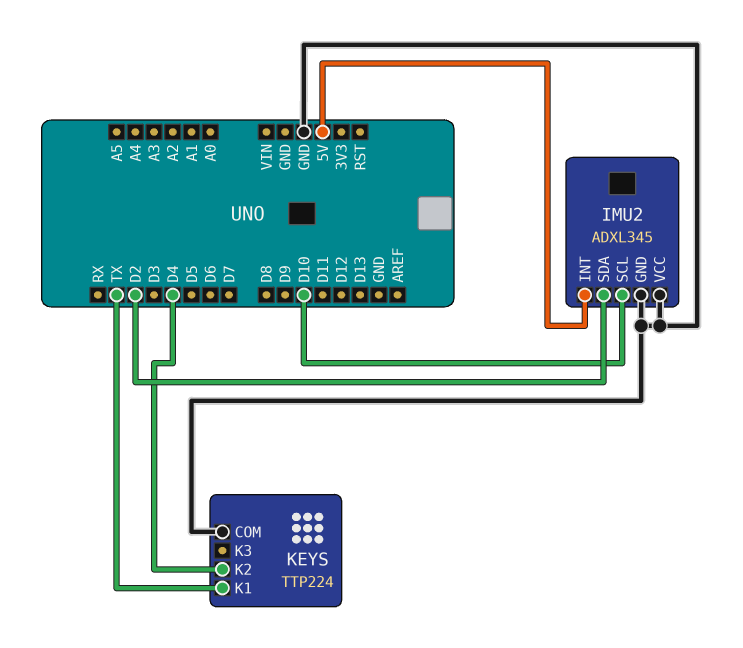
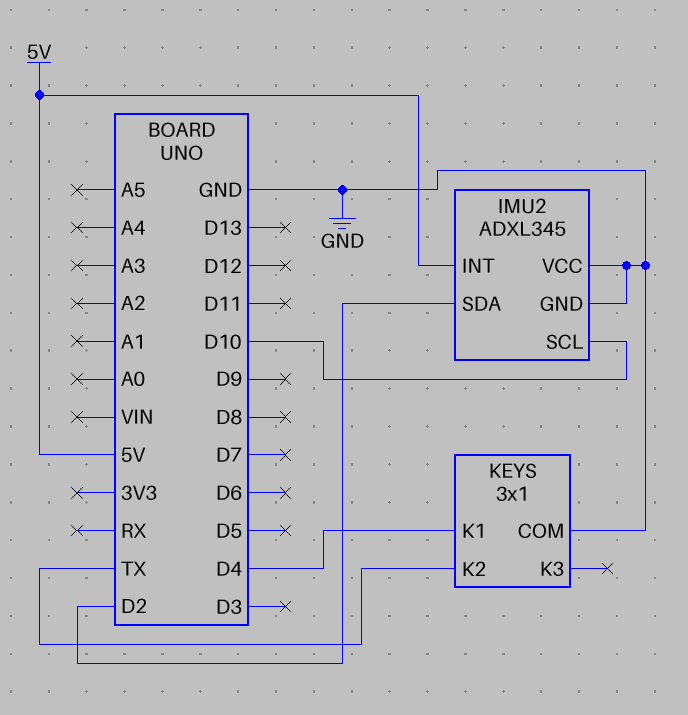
KEYS: TTP224 -> 3x1
KEYS pin K1: TX -> D4
KEYS pin K2: D4 -> TX

